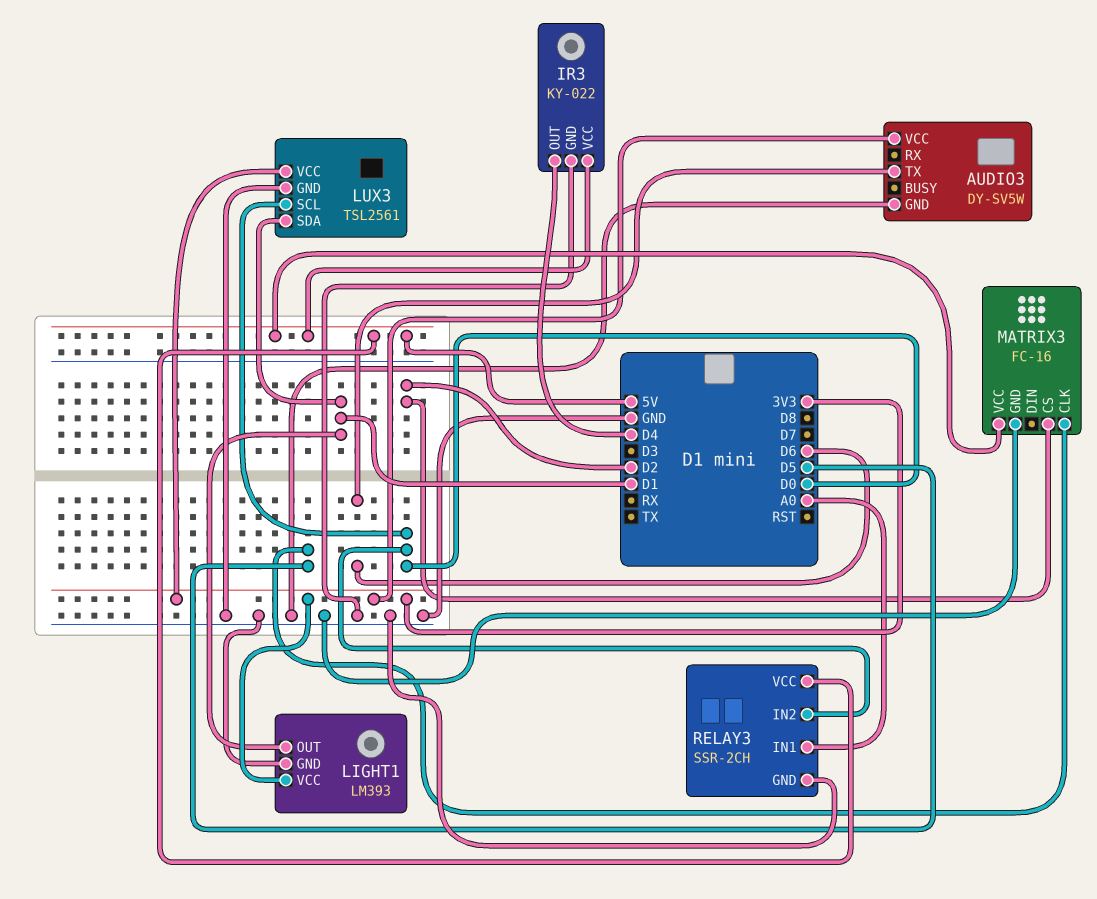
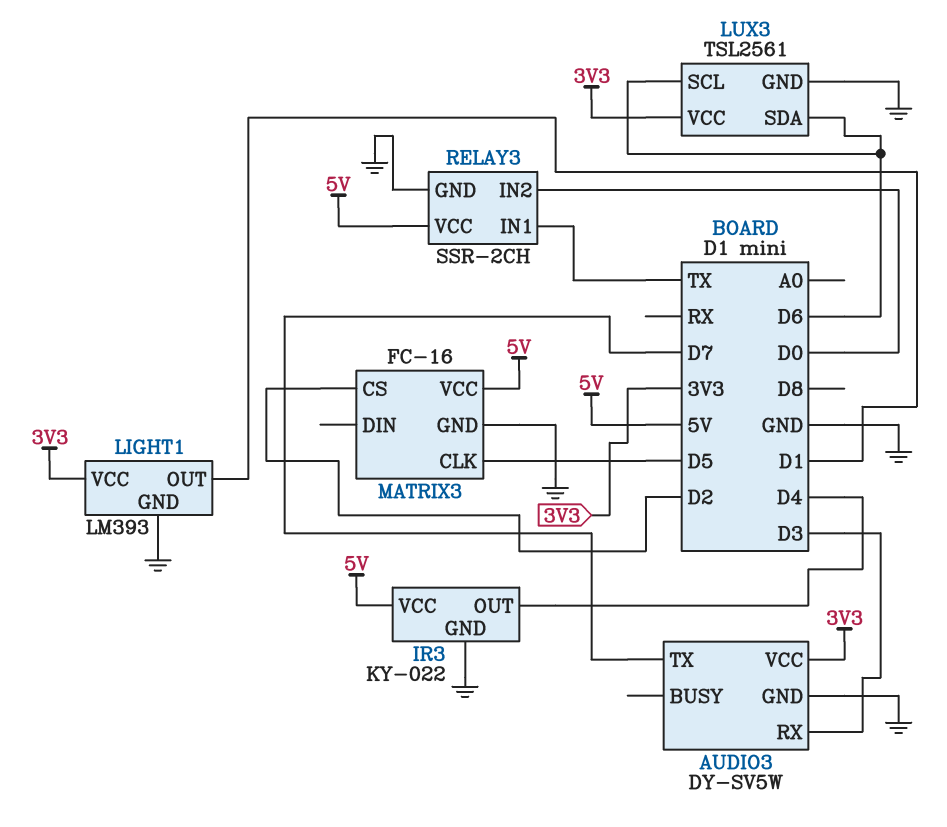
AUDIO3 pin RX: none -> D3
AUDIO3 pin TX: D6 -> D7
LUX3 pin SCL: D0 -> D6
LUX3 pin SDA: D1 -> D6
RELAY3 pin IN1: A0 -> TX

